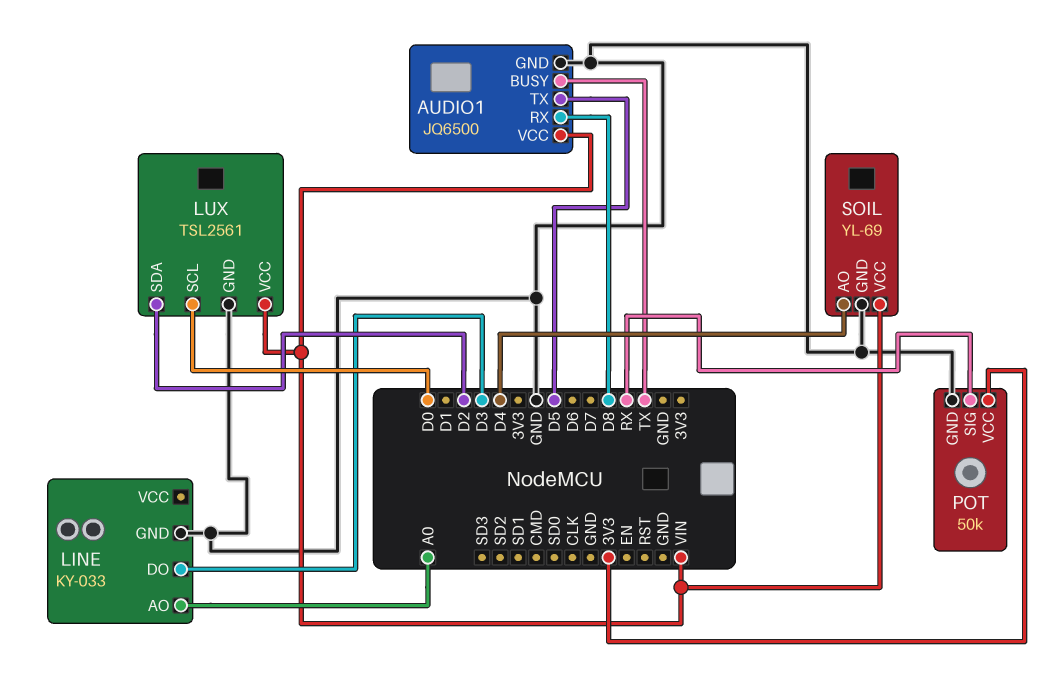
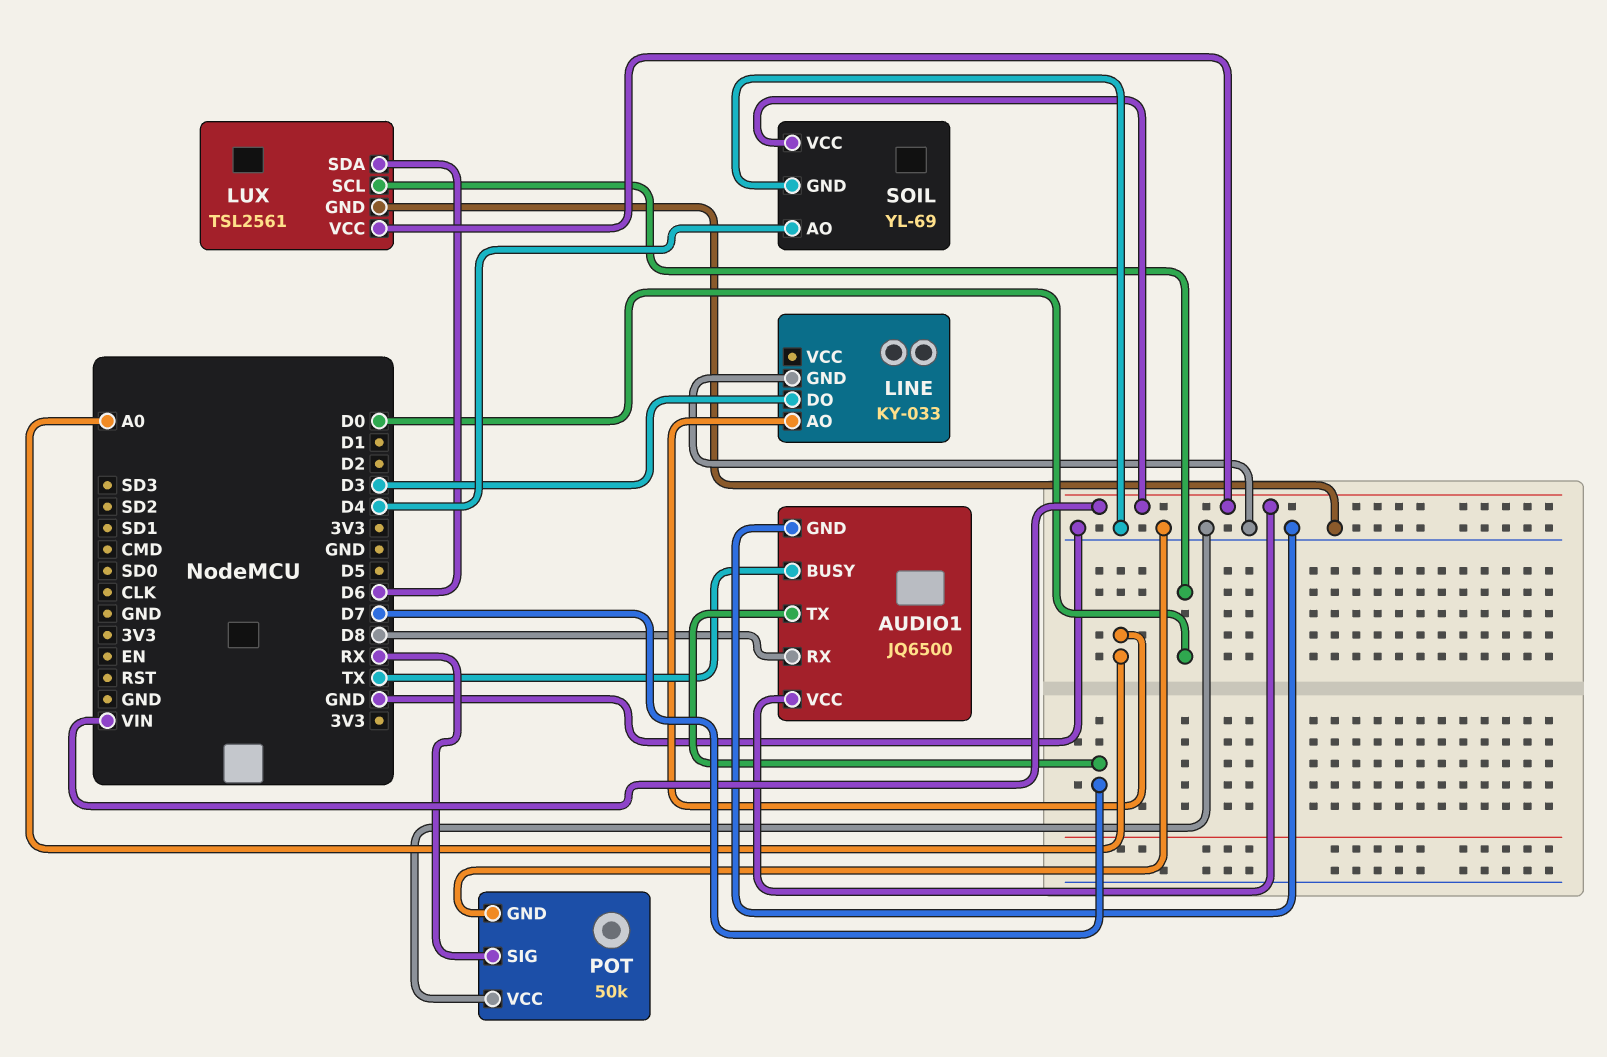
AUDIO1 pin TX: D5 -> D7
LUX pin SDA: D2 -> D6
POT pin VCC: 3V3 -> GND

